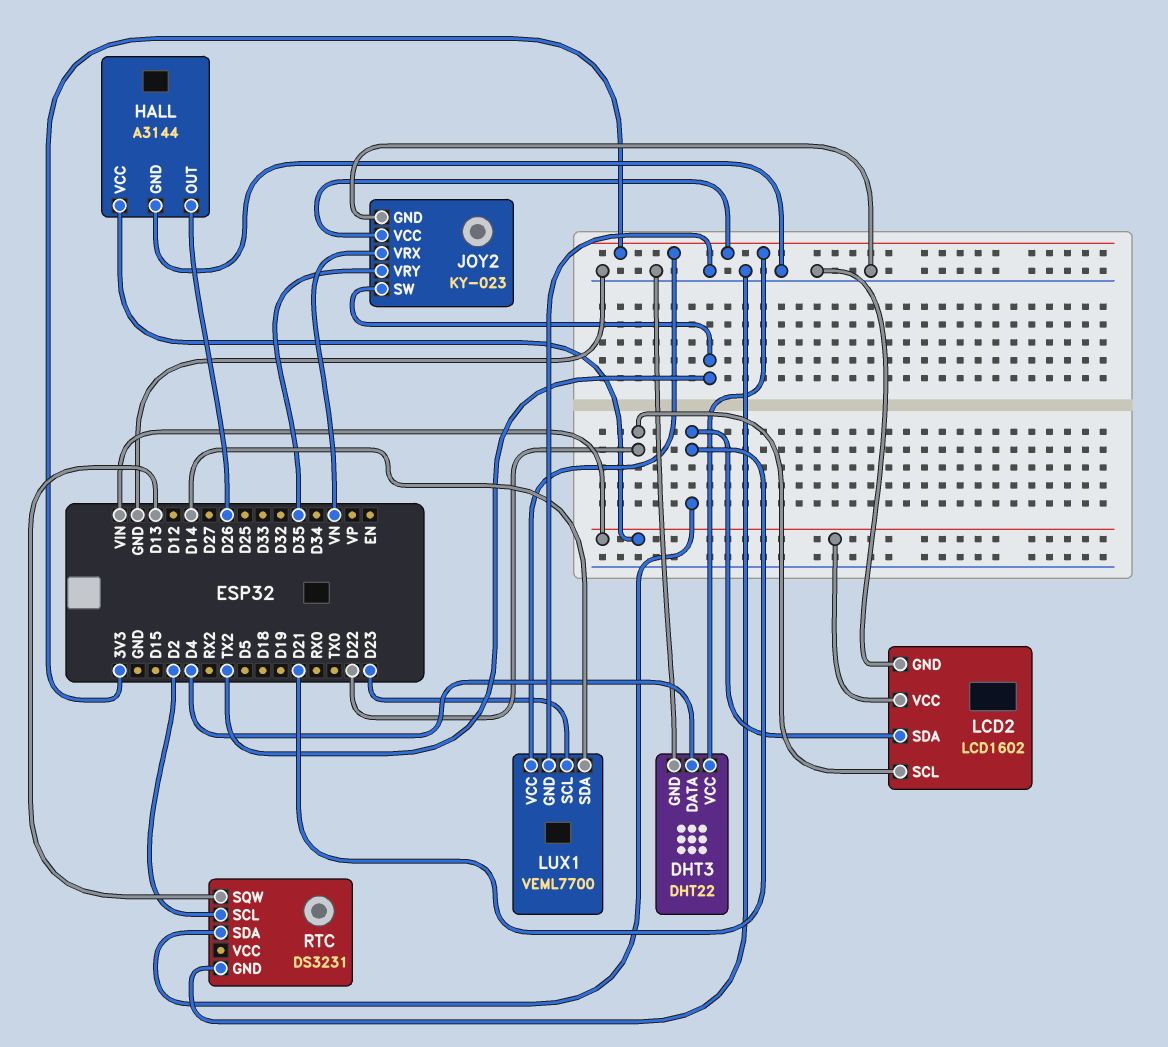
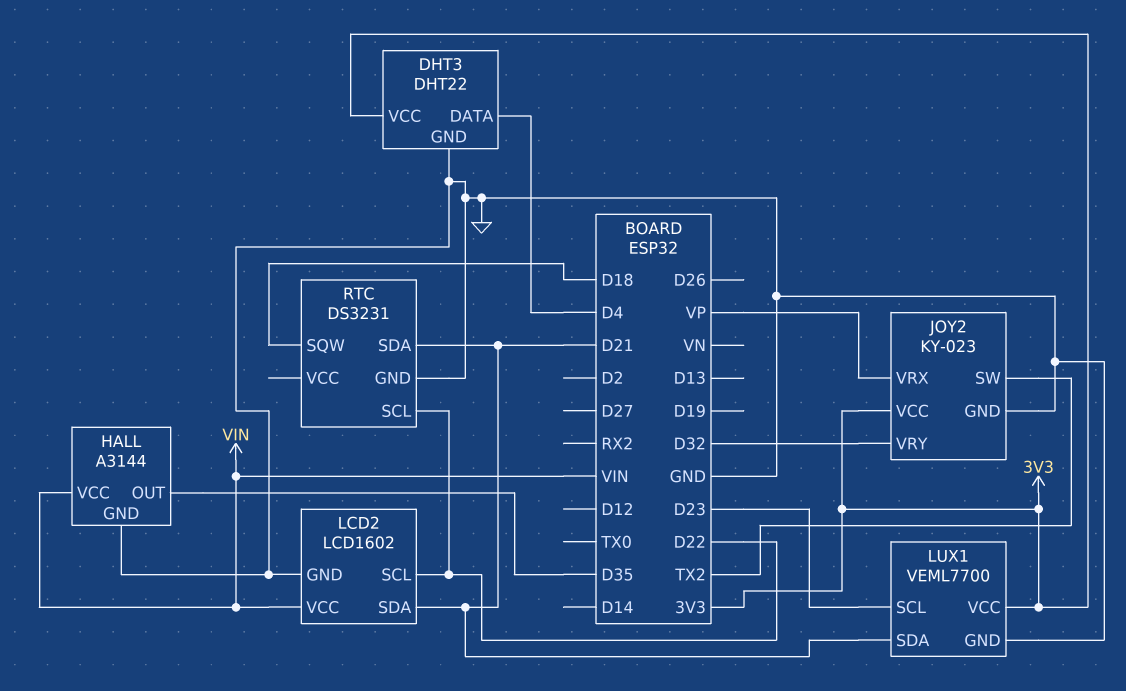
HALL pin OUT: D26 -> D35
JOY2 pin VRX: VN -> VP
JOY2 pin VRY: D35 -> D32
LUX1 pin SDA: D14 -> D21
RTC pin SCL: D2 -> D22
RTC pin SQW: D13 -> D18

